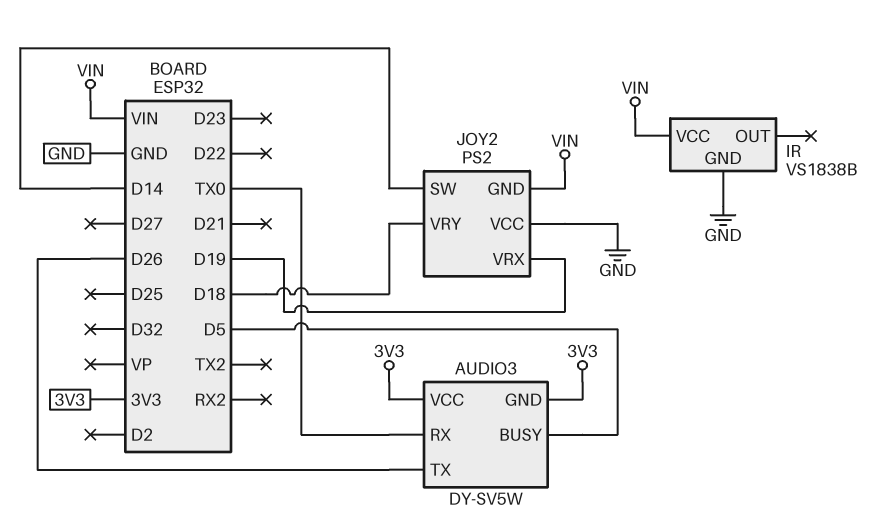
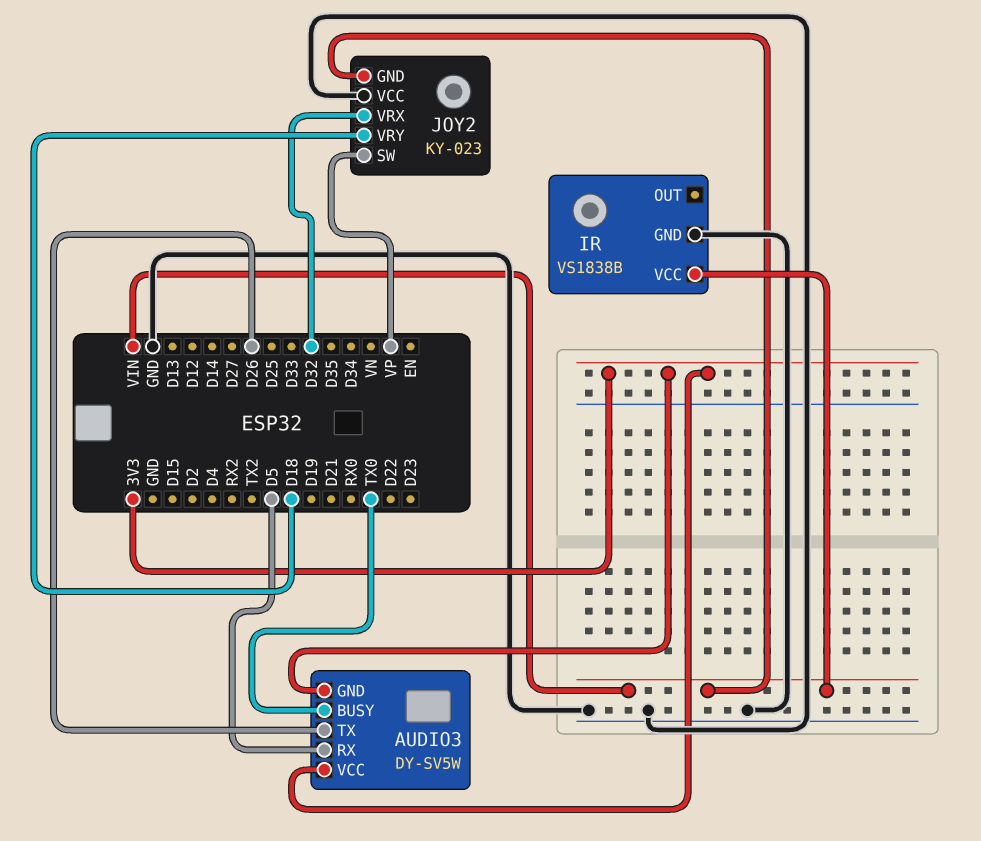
AUDIO3 pin BUSY: D5 -> TX0
AUDIO3 pin RX: TX0 -> D5
JOY2: PS2 -> KY-023
JOY2 pin SW: D14 -> VP
JOY2 pin VRX: D19 -> D32

